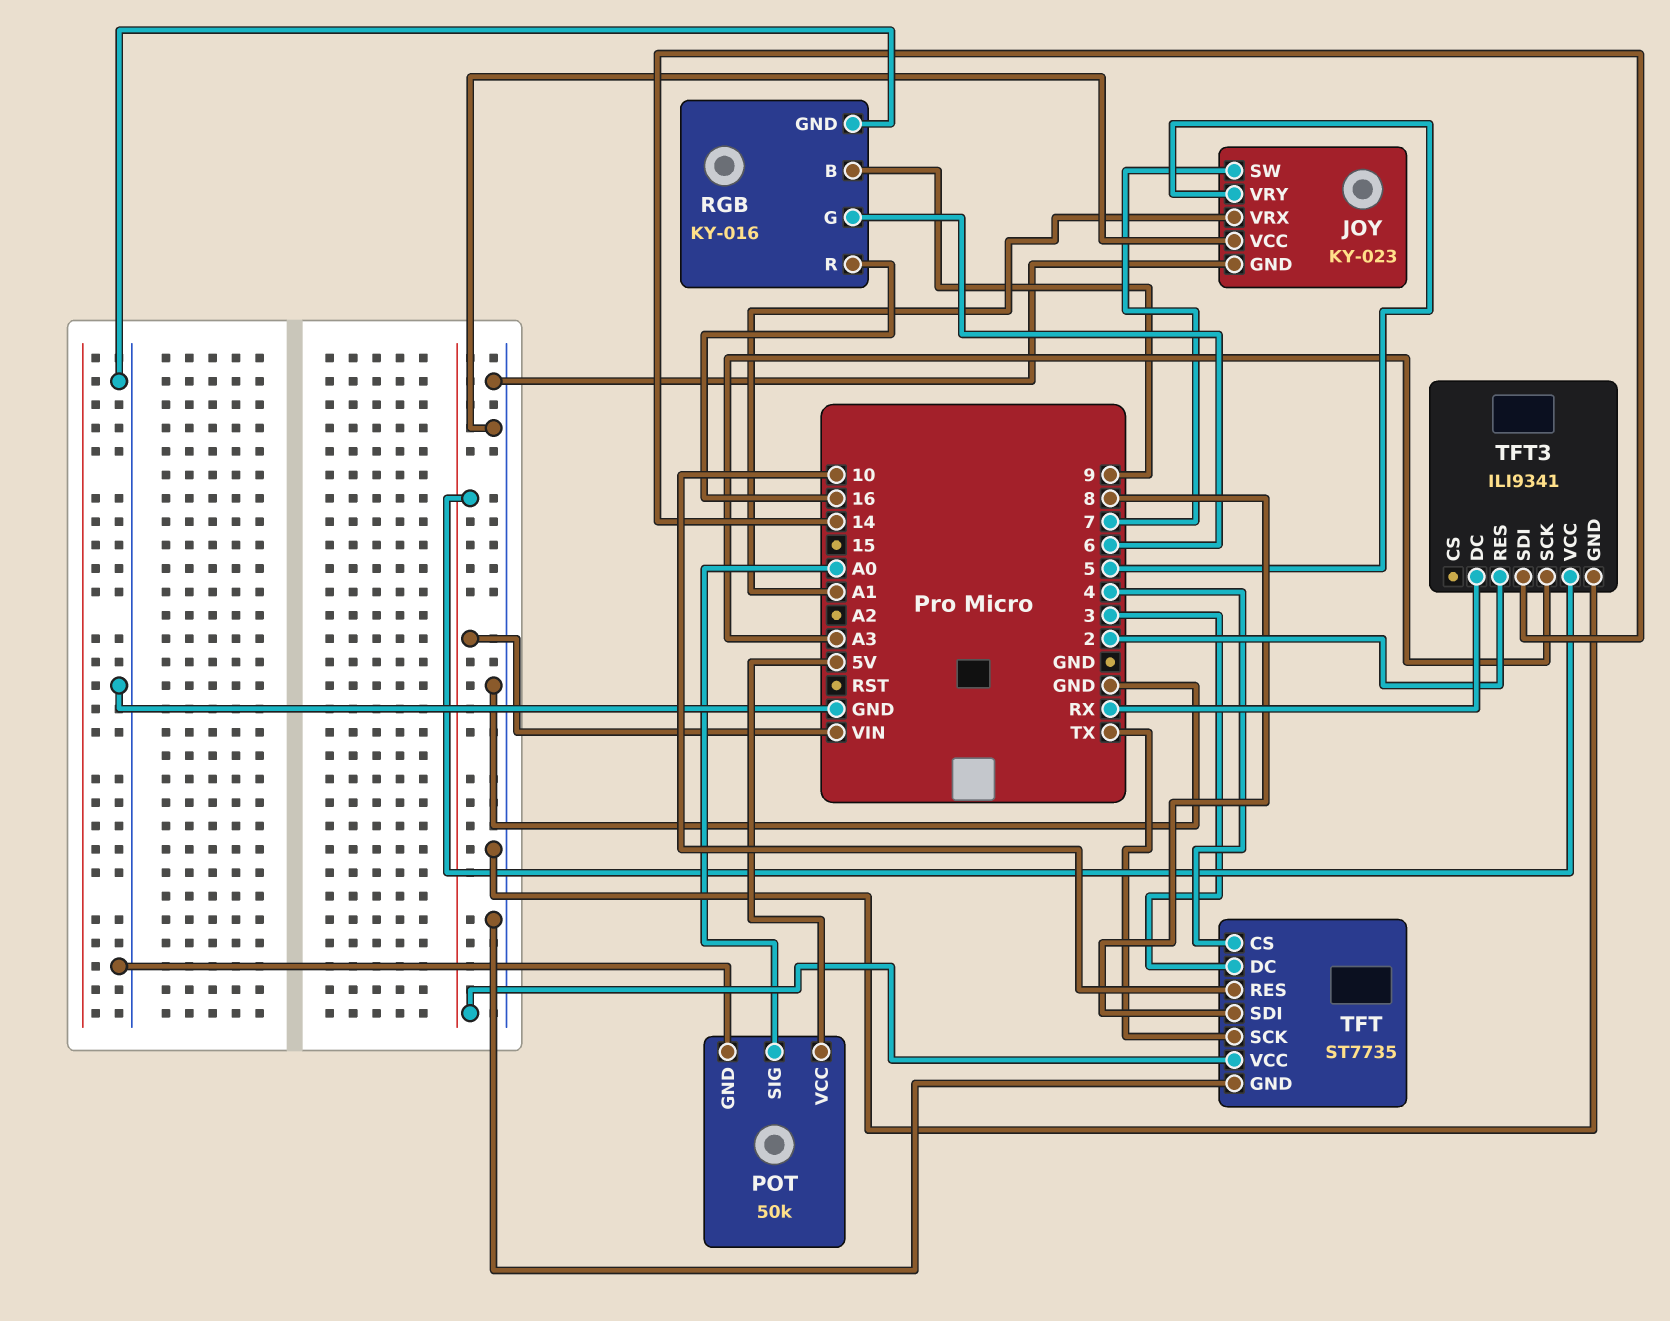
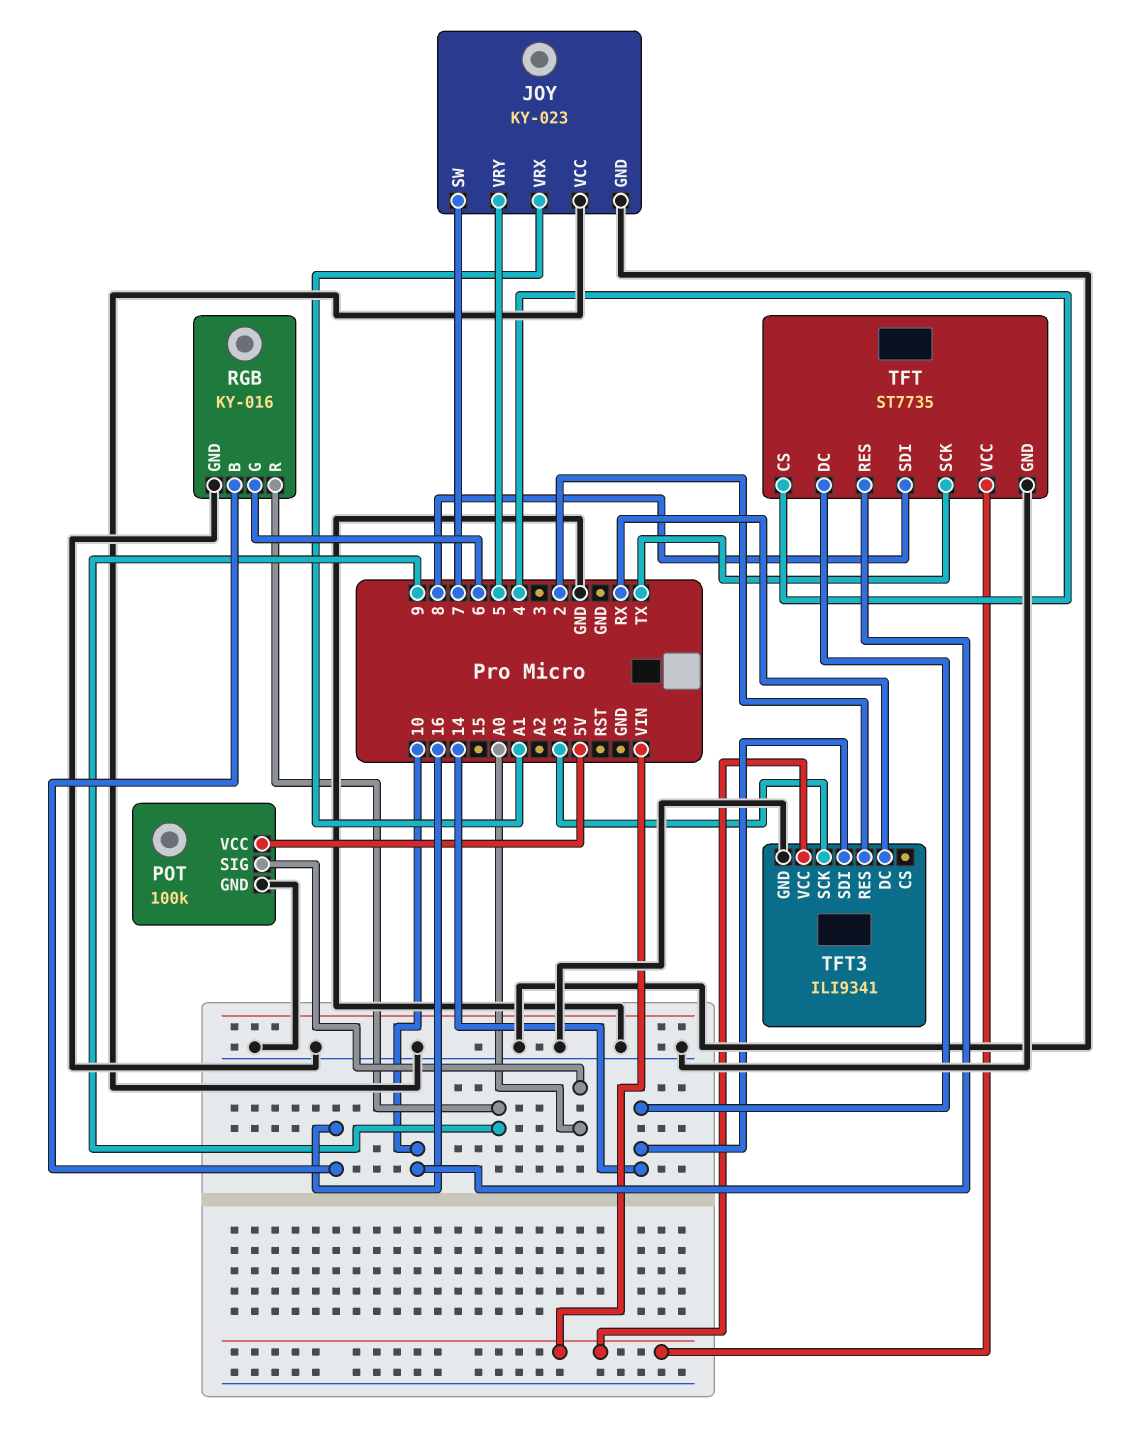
POT: 50k -> 100k
RGB pin B: 9 -> 16
RGB pin R: 16 -> 9
TFT pin DC: 3 -> 14

